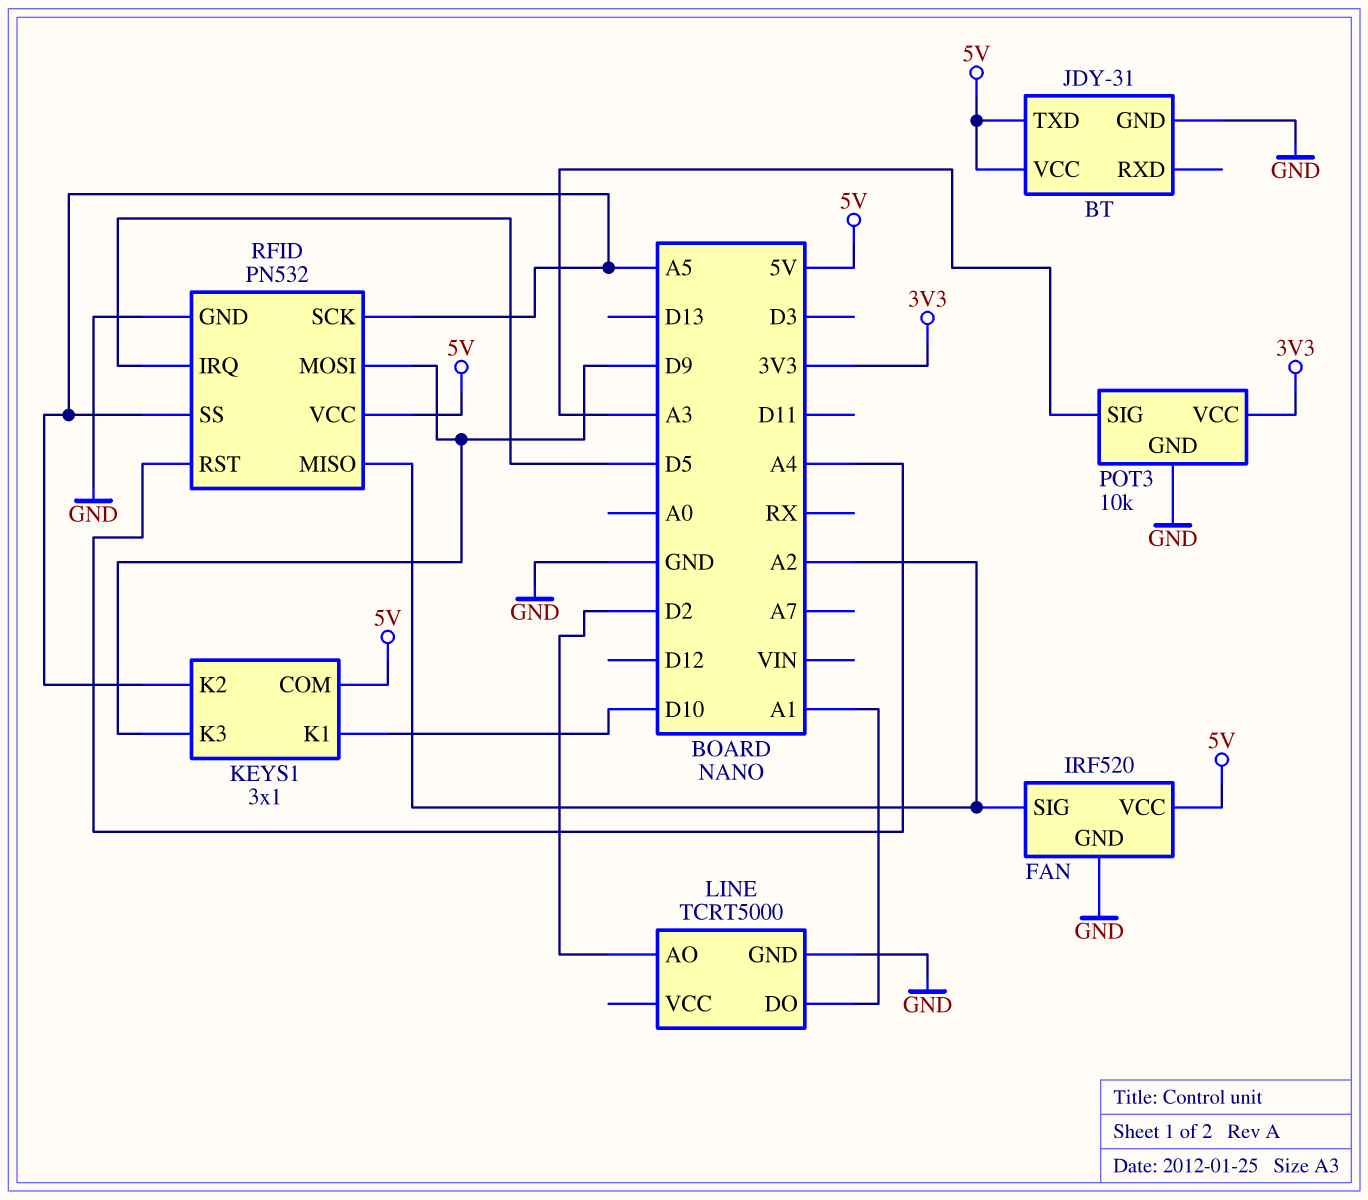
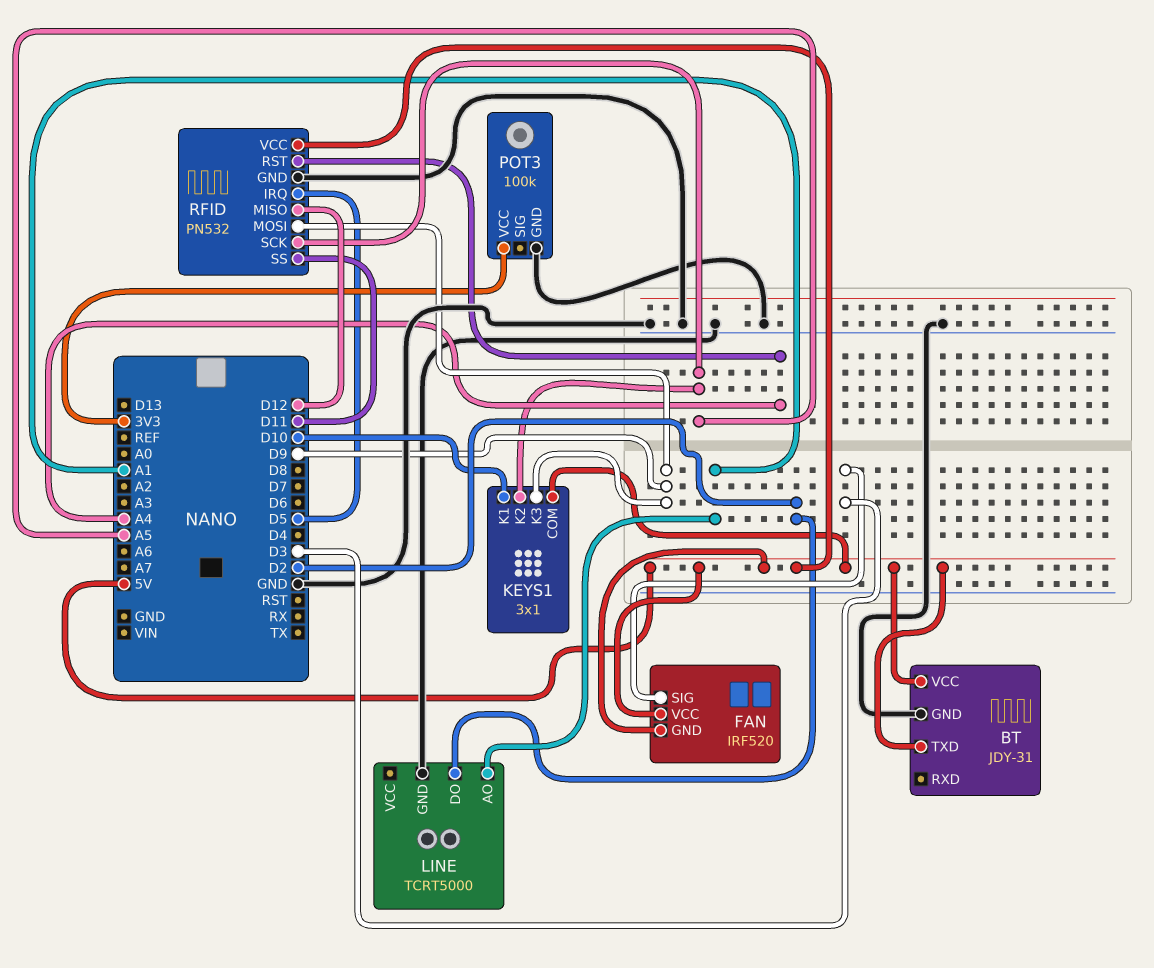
FAN pin GND: GND -> 5V
FAN pin SIG: A2 -> D3
LINE pin AO: D2 -> A1
LINE pin DO: A1 -> D2
POT3: 10k -> 100k
POT3 pin SIG: A3 -> none
RFID pin MISO: A2 -> D12
RFID pin SS: A5 -> D11

